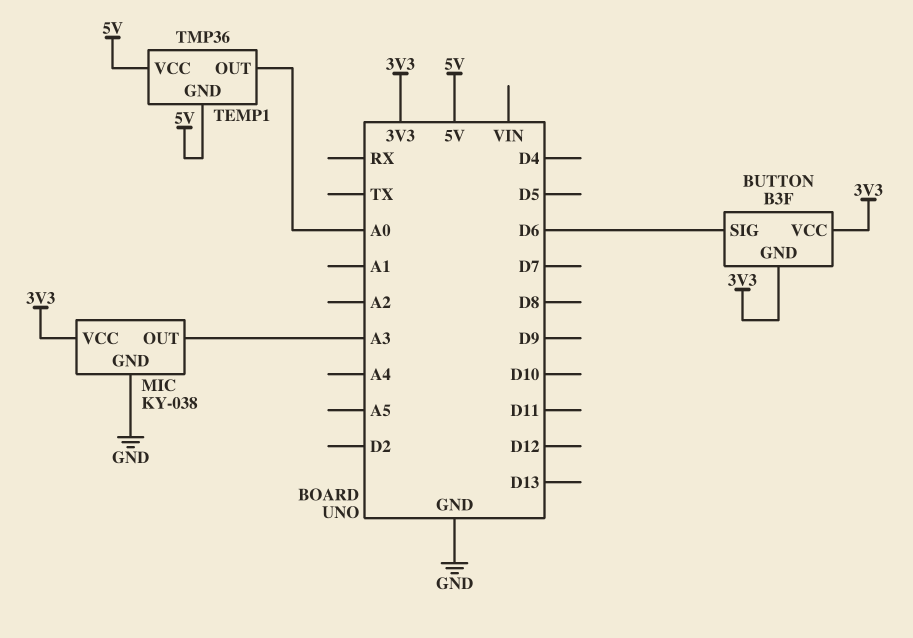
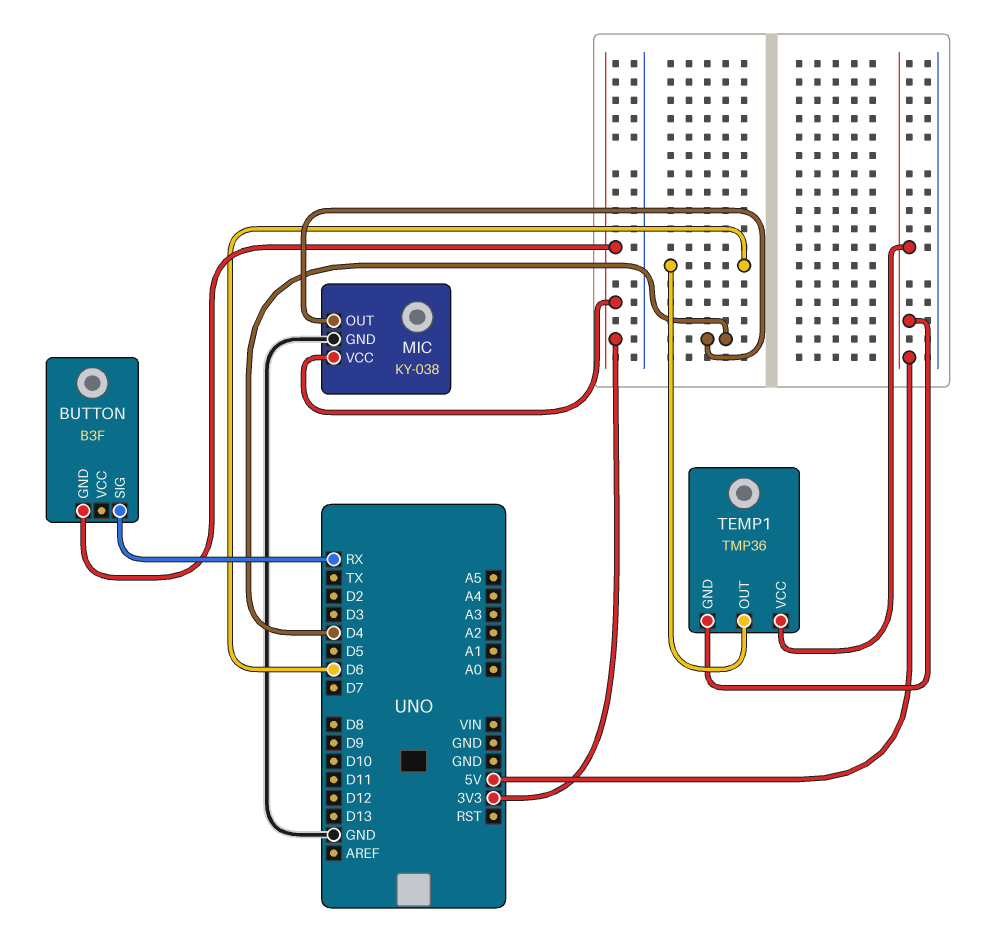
BUTTON pin SIG: D6 -> RX
BUTTON pin VCC: 3V3 -> none
MIC pin OUT: A3 -> D4
TEMP1 pin OUT: A0 -> D6

